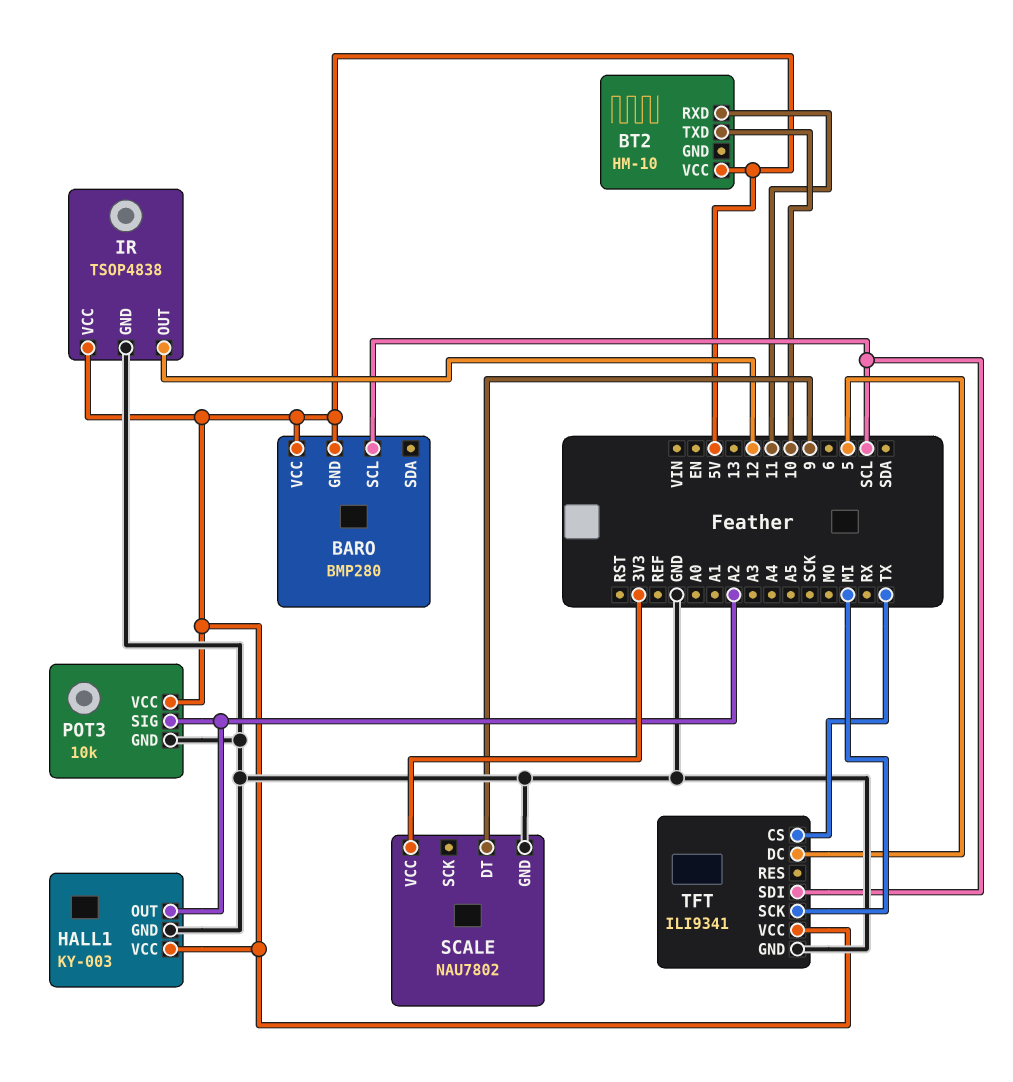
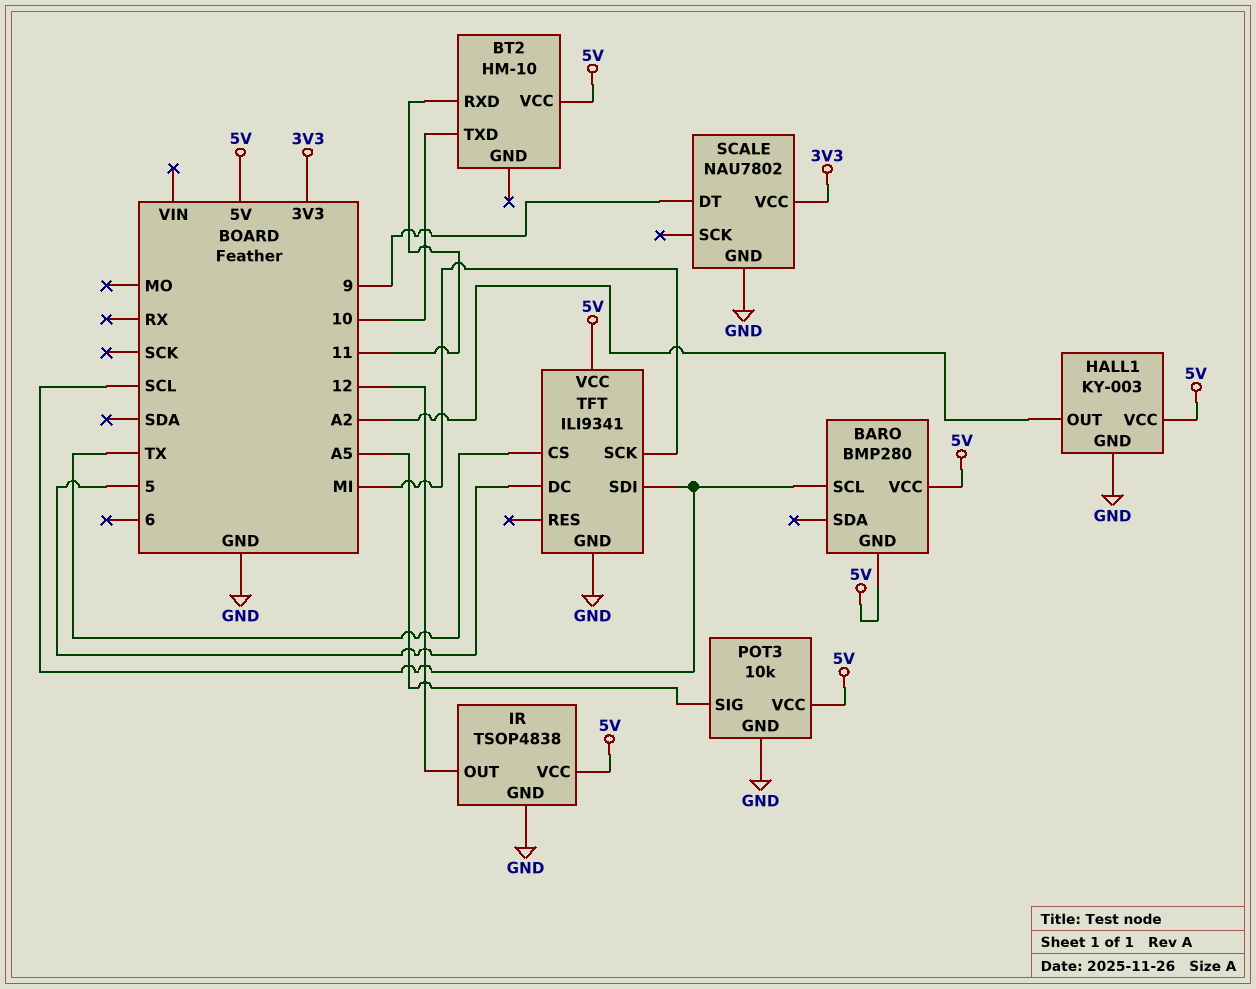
POT3 pin SIG: A2 -> A5

